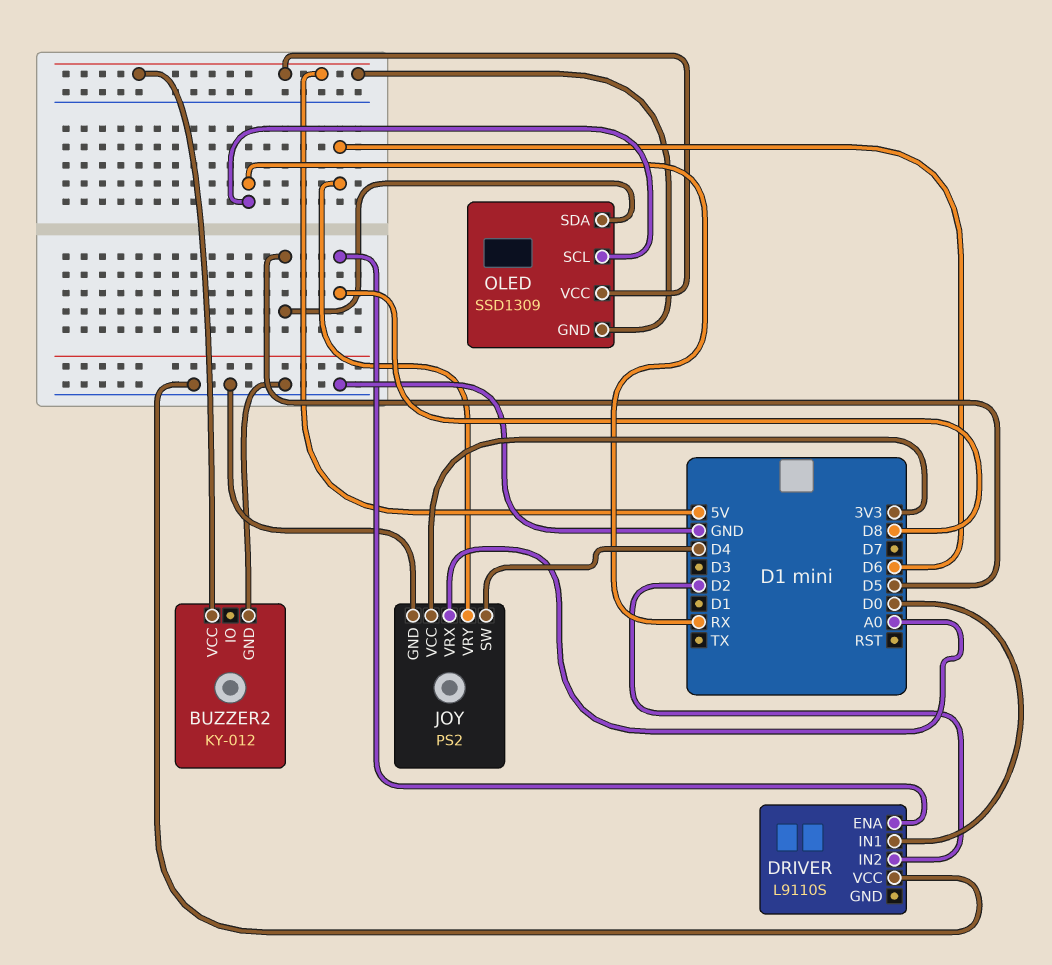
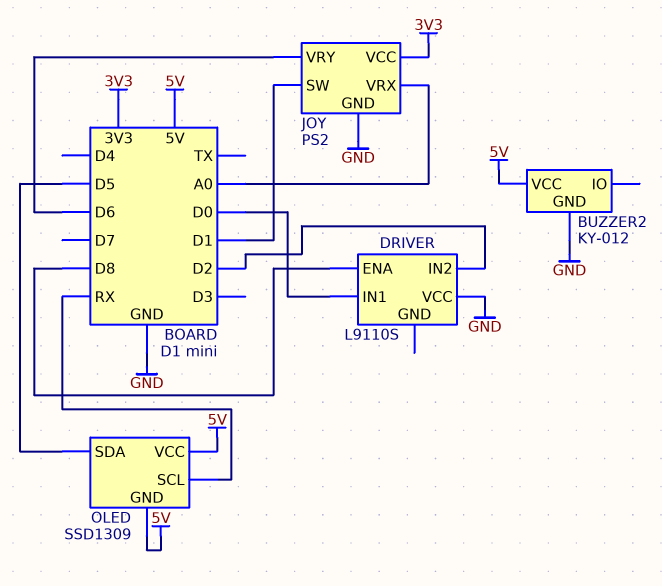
JOY pin SW: D4 -> D1

